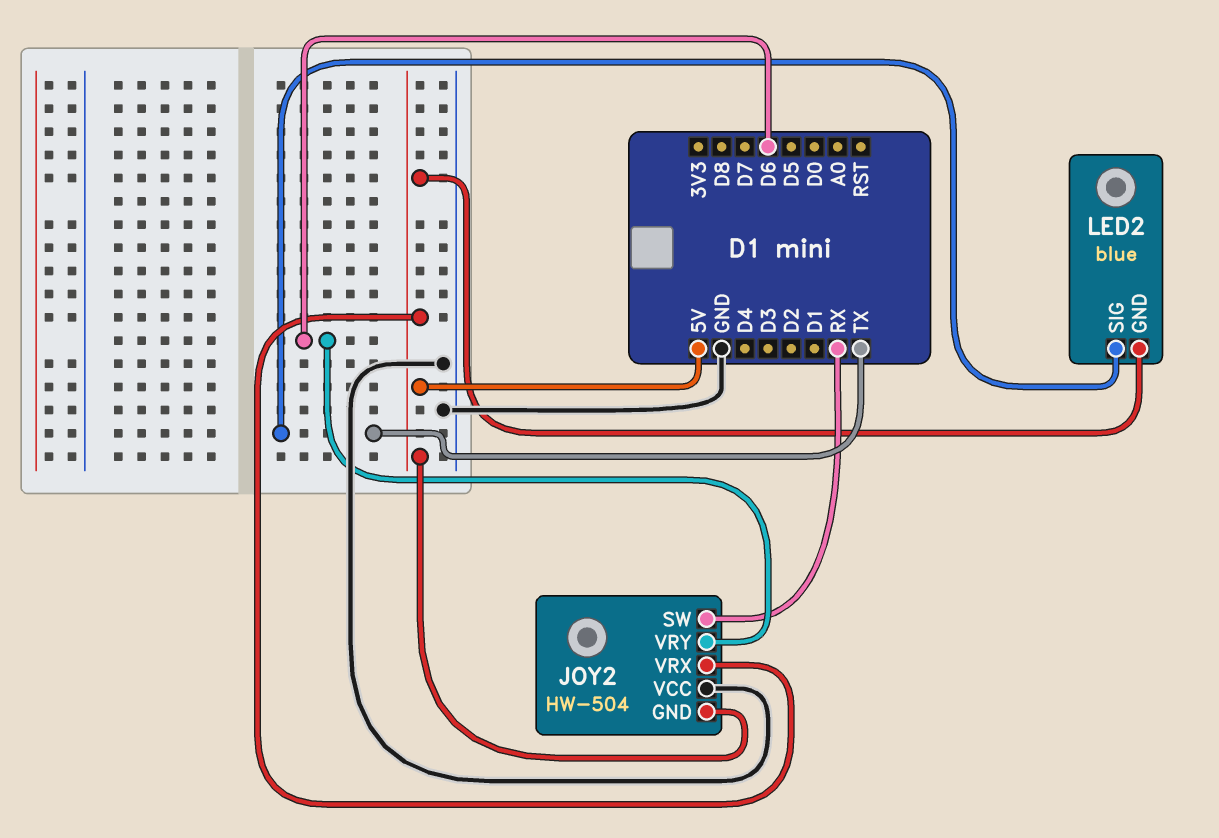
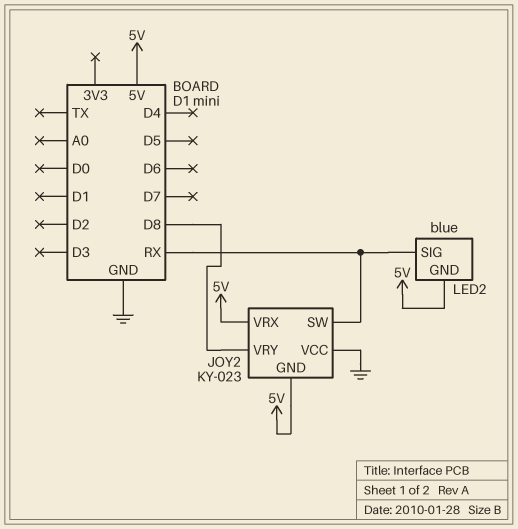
JOY2: HW-504 -> KY-023
JOY2 pin VRY: D6 -> D8
LED2 pin SIG: TX -> RX

